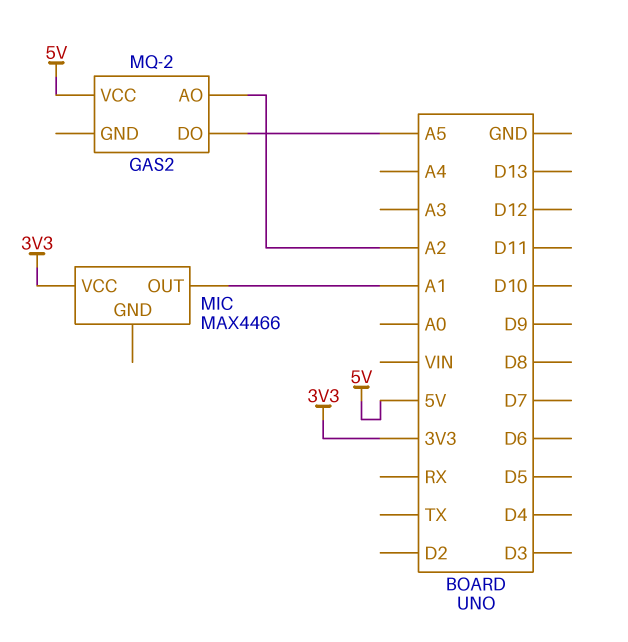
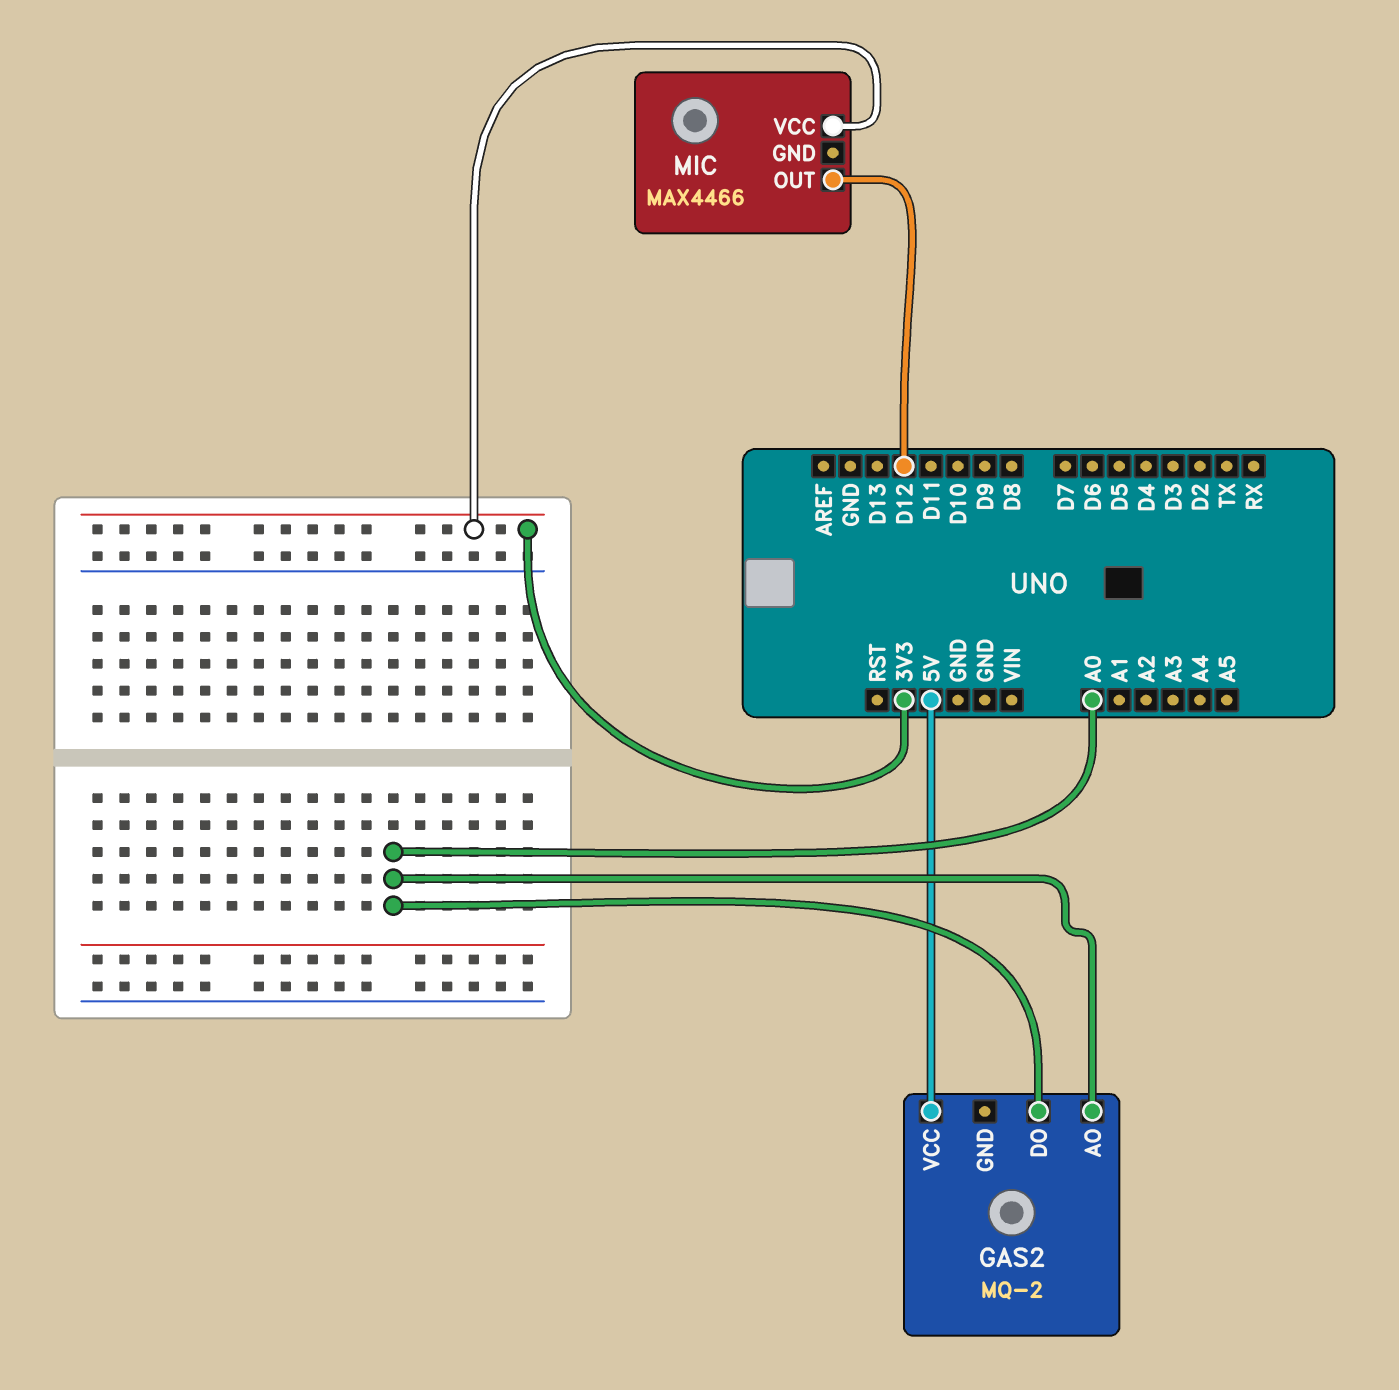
GAS2 pin AO: A2 -> A0
GAS2 pin DO: A5 -> A0
MIC pin OUT: A1 -> D12

